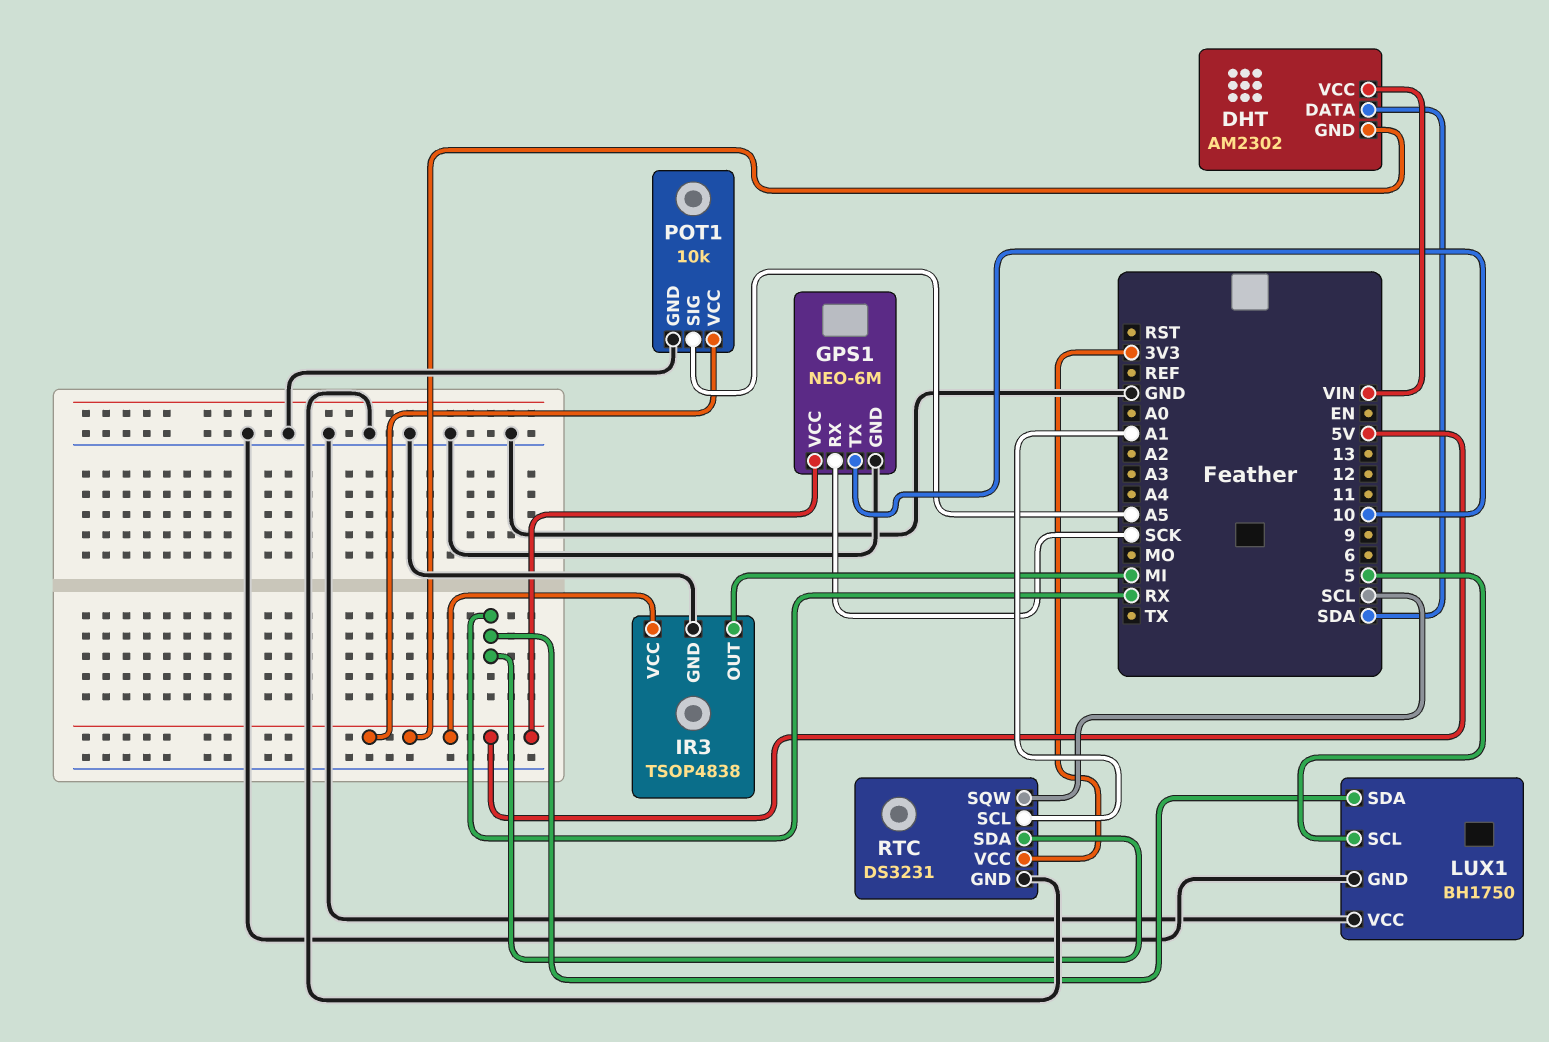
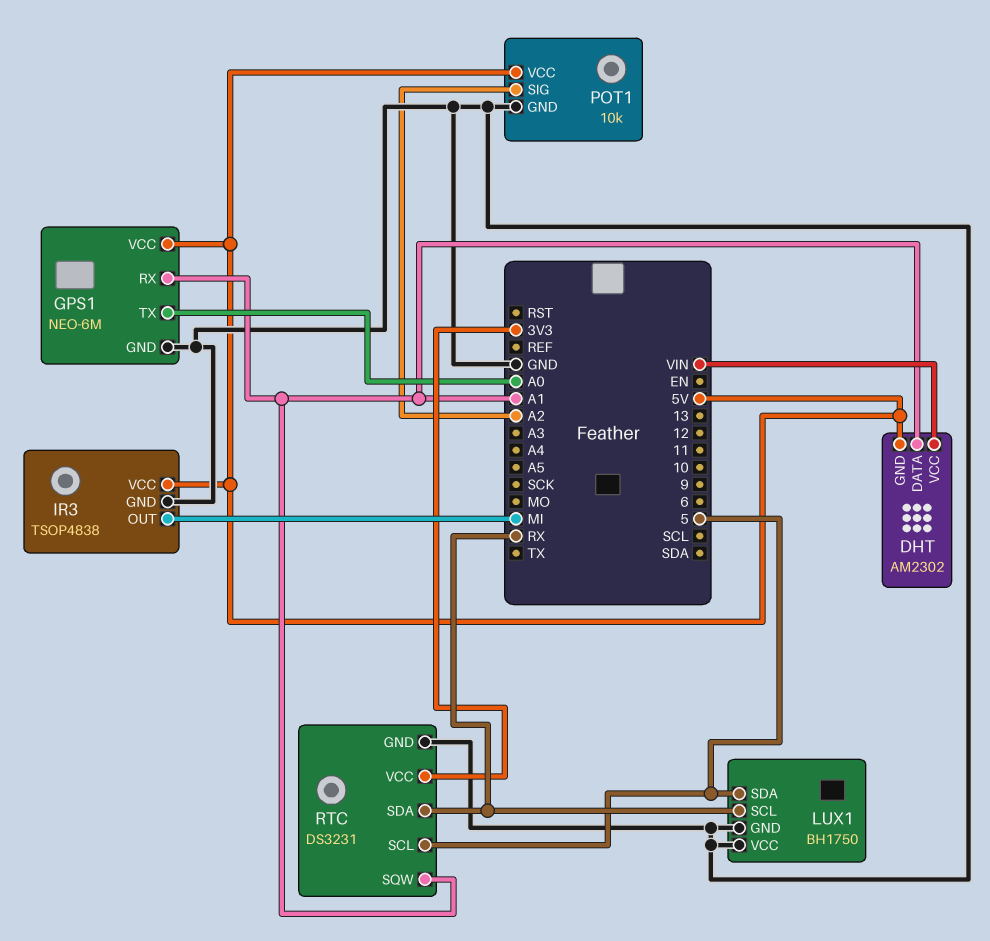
DHT pin DATA: SDA -> A1
GPS1 pin RX: SCK -> A1
GPS1 pin TX: 10 -> A0
LUX1 pin SCL: 5 -> RX
LUX1 pin SDA: RX -> 5
POT1 pin SIG: A5 -> A2
RTC pin SCL: A1 -> 5
RTC pin SQW: SCL -> A1

